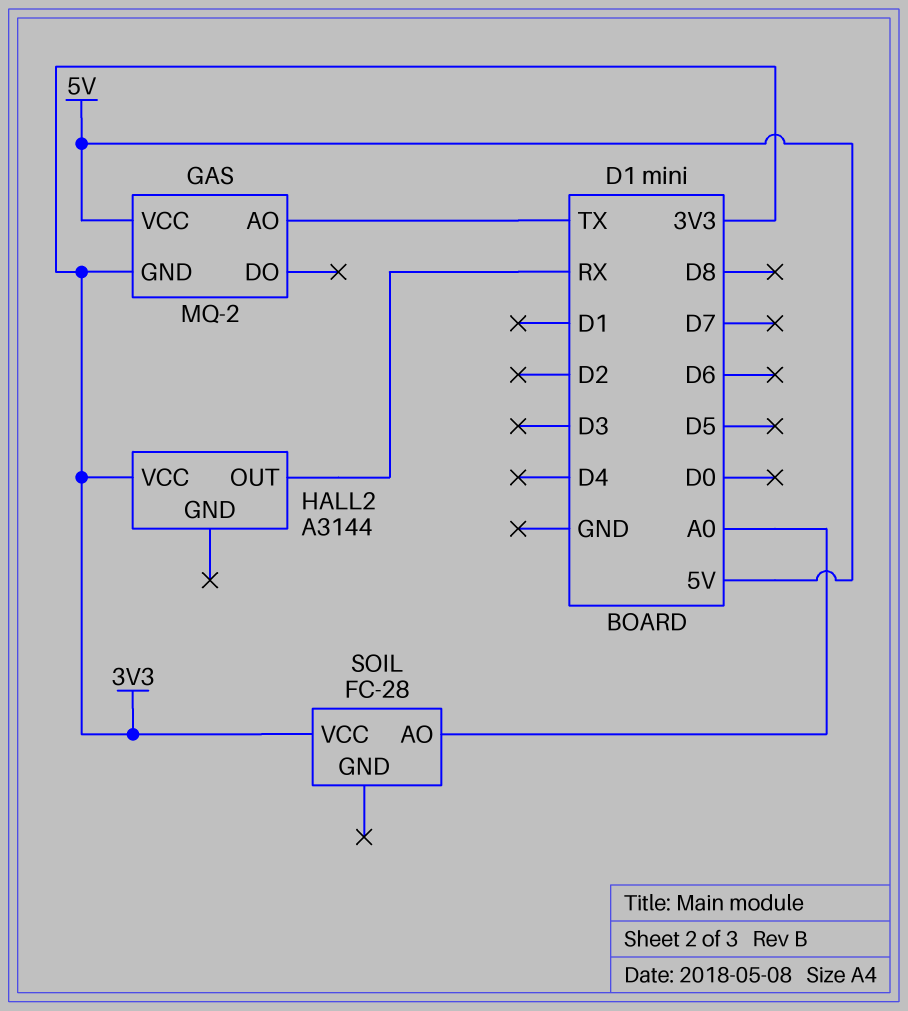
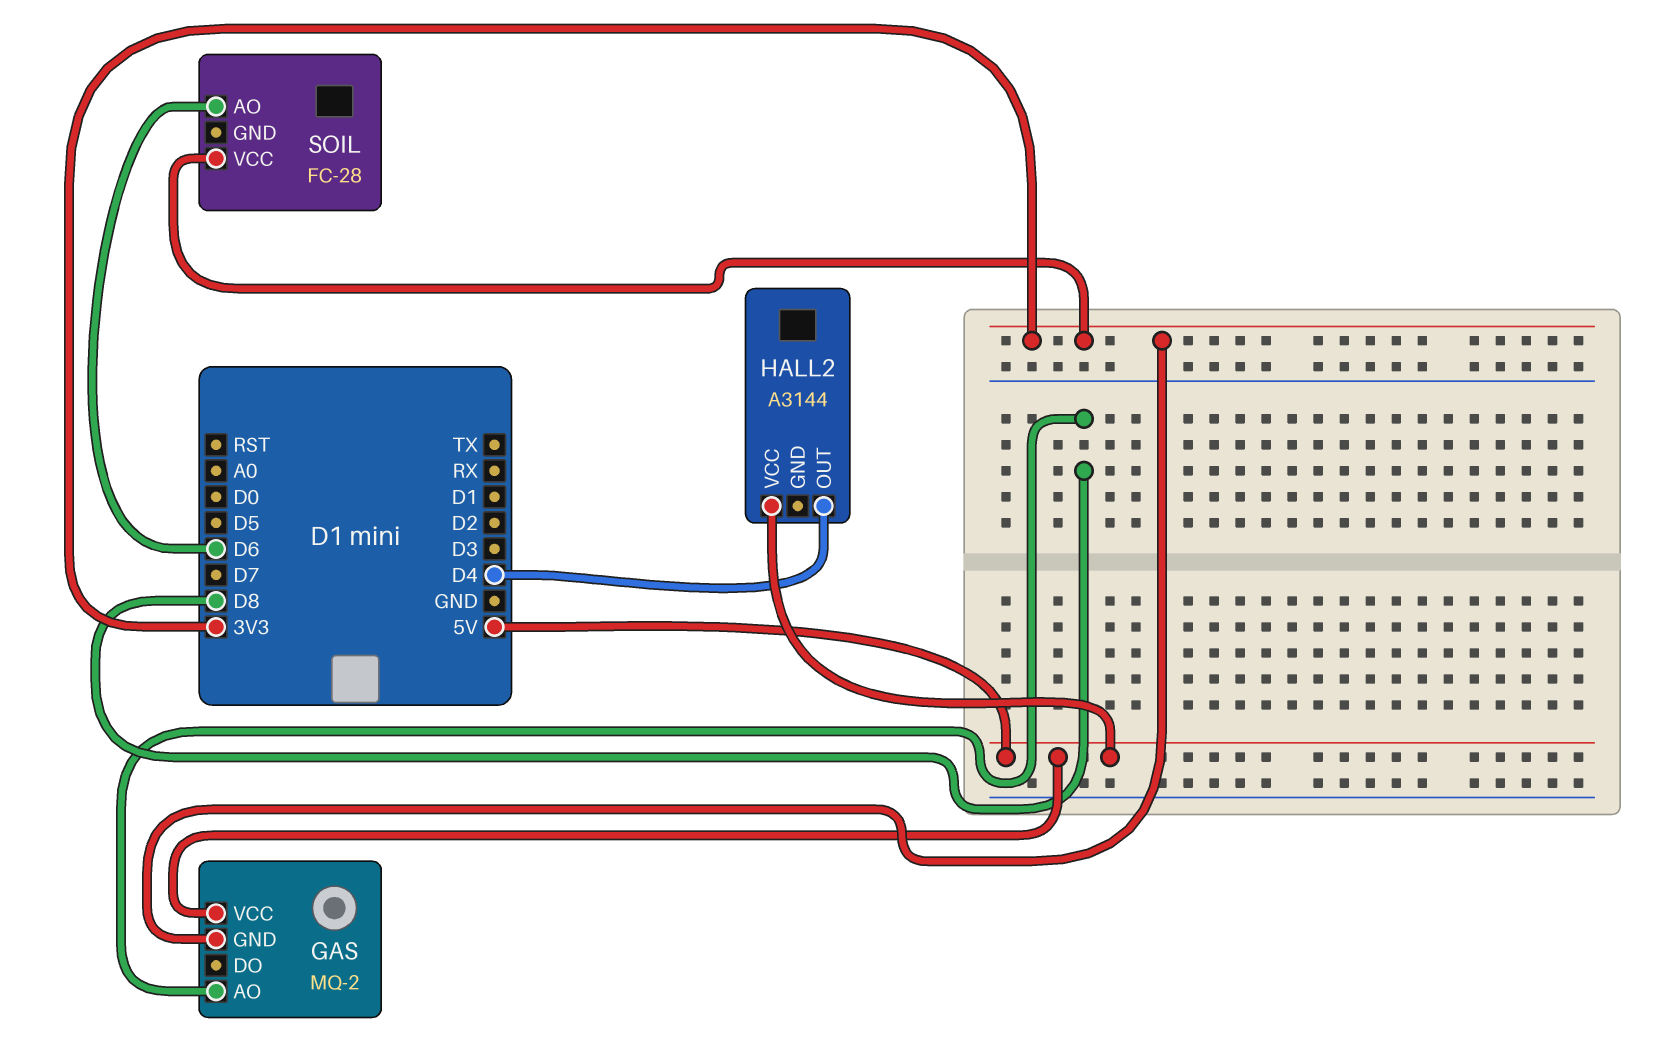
GAS pin AO: TX -> D8
HALL2 pin OUT: RX -> D4
HALL2 pin VCC: 3V3 -> 5V
SOIL pin AO: A0 -> D6

